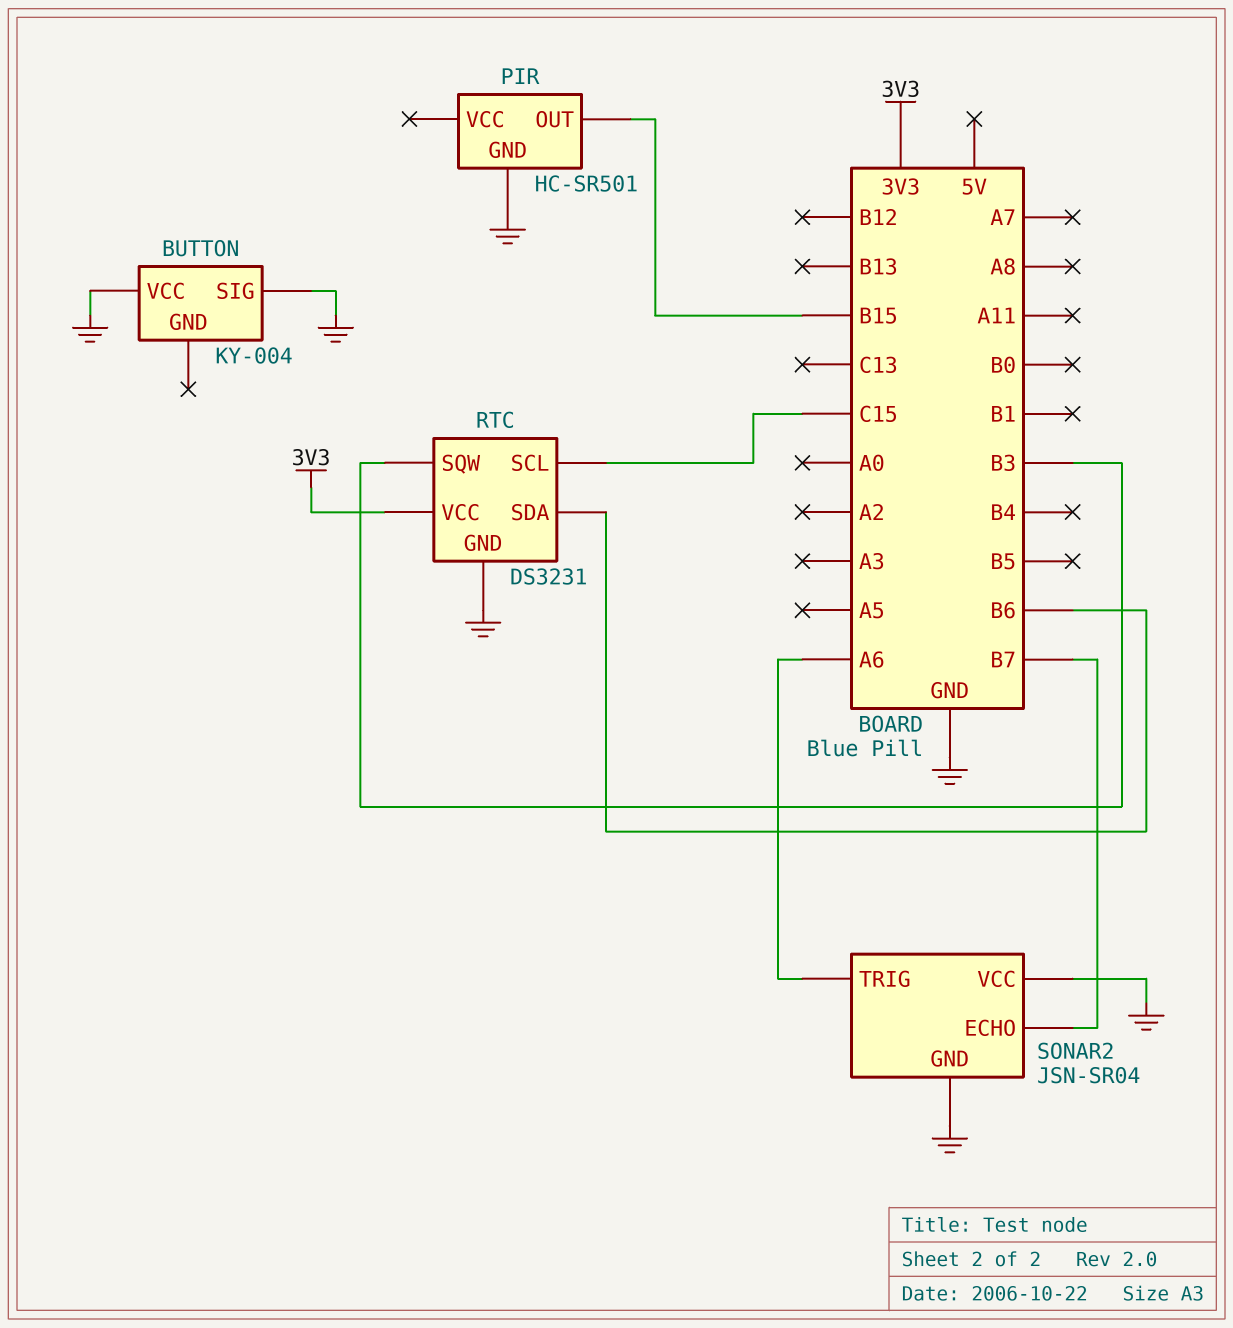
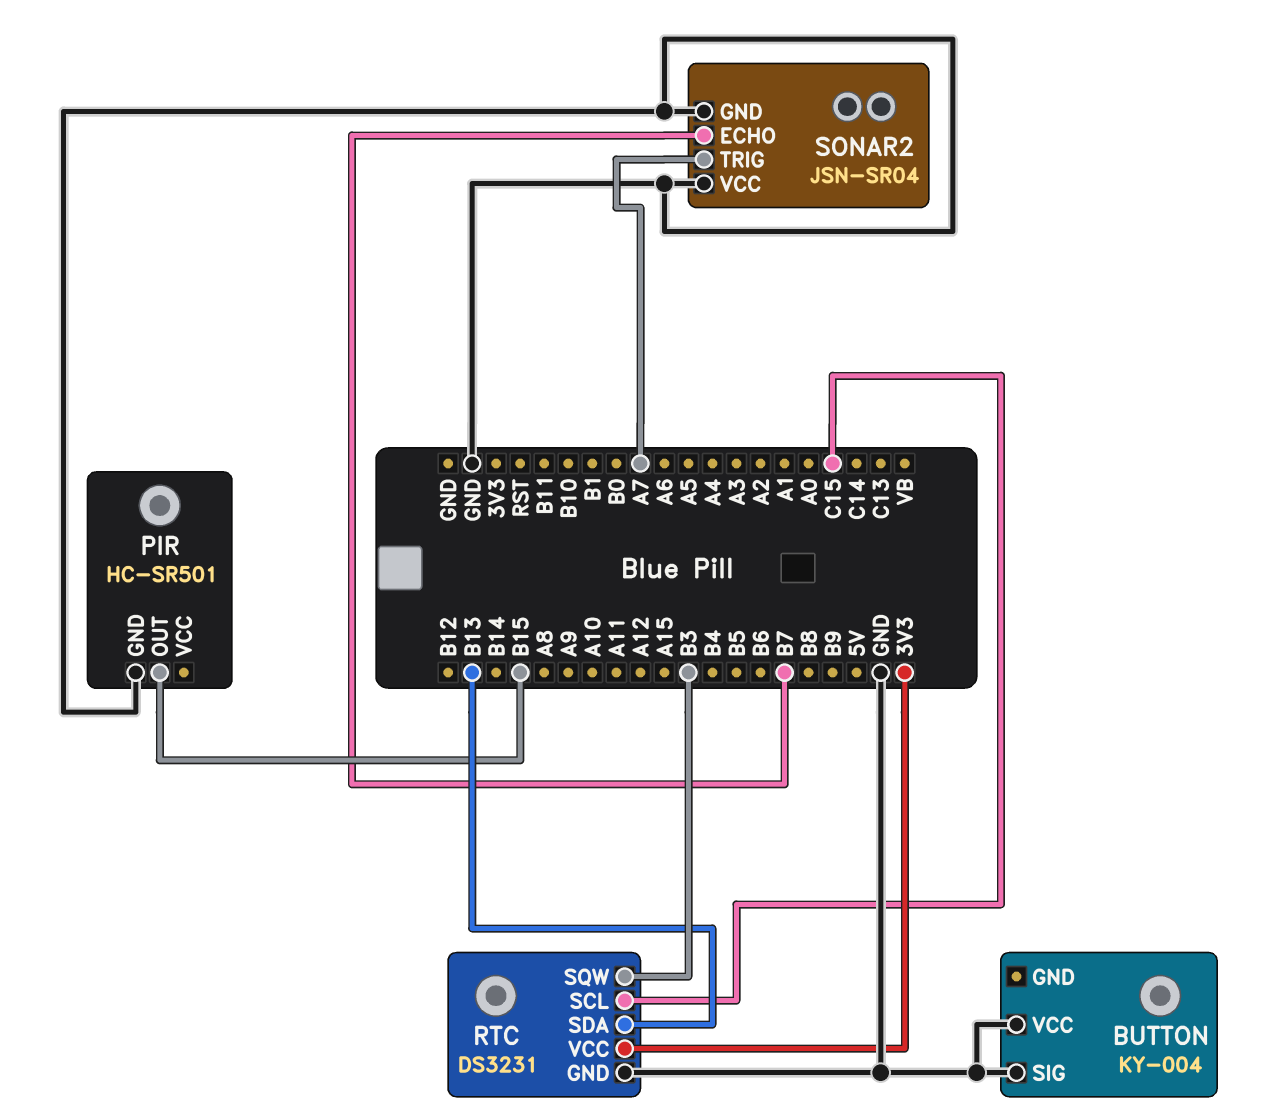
RTC pin SDA: B6 -> B13
SONAR2 pin TRIG: A6 -> A7

